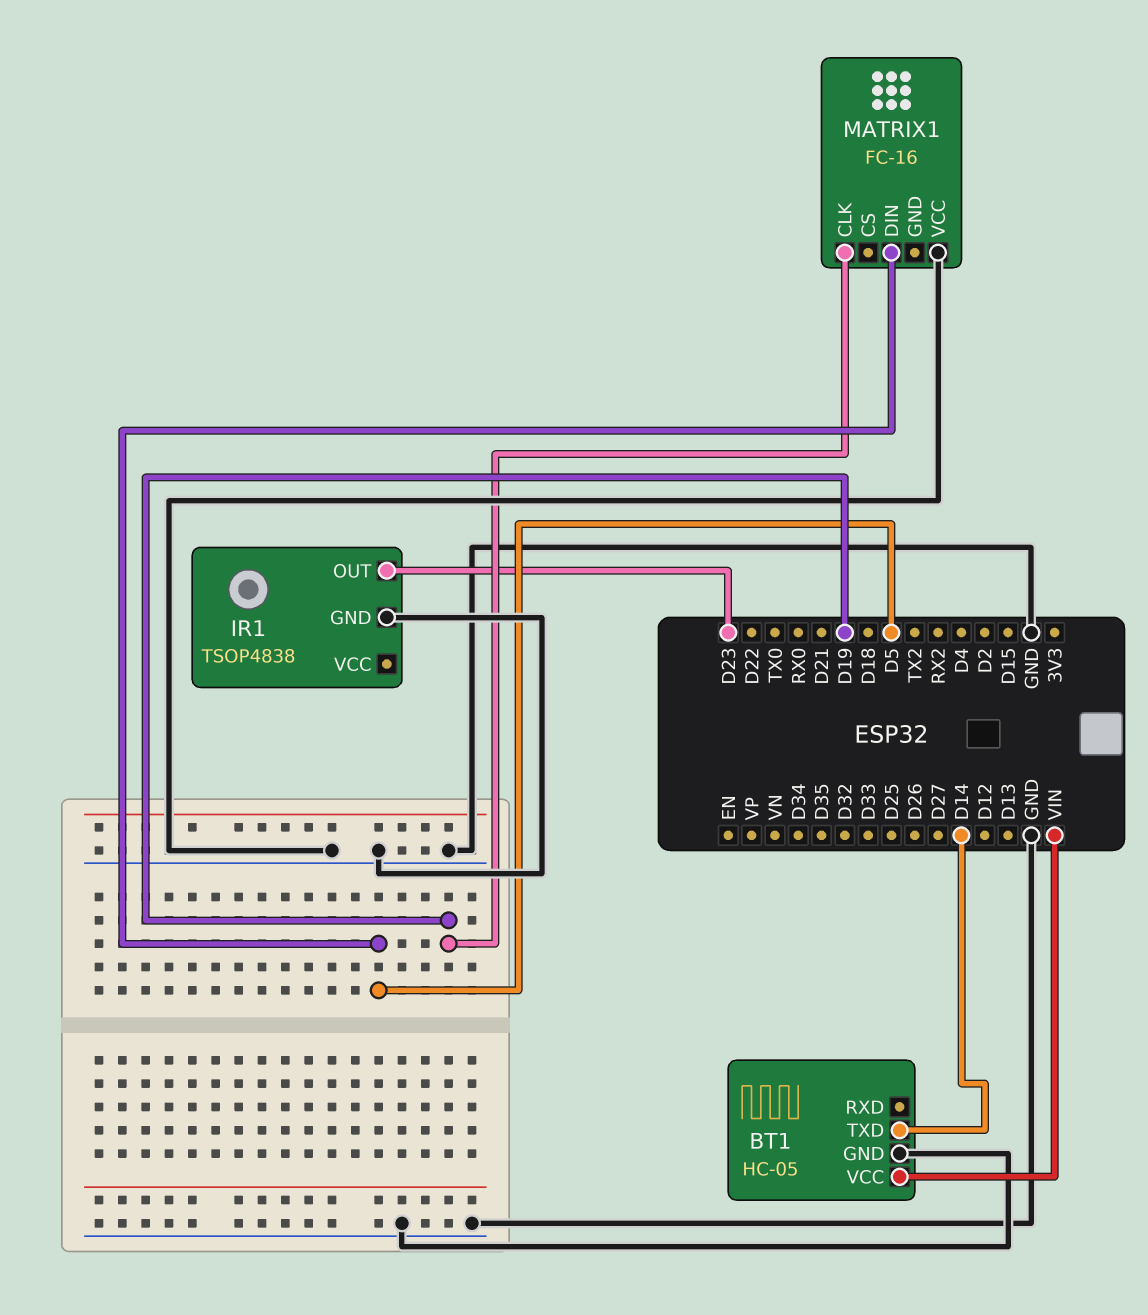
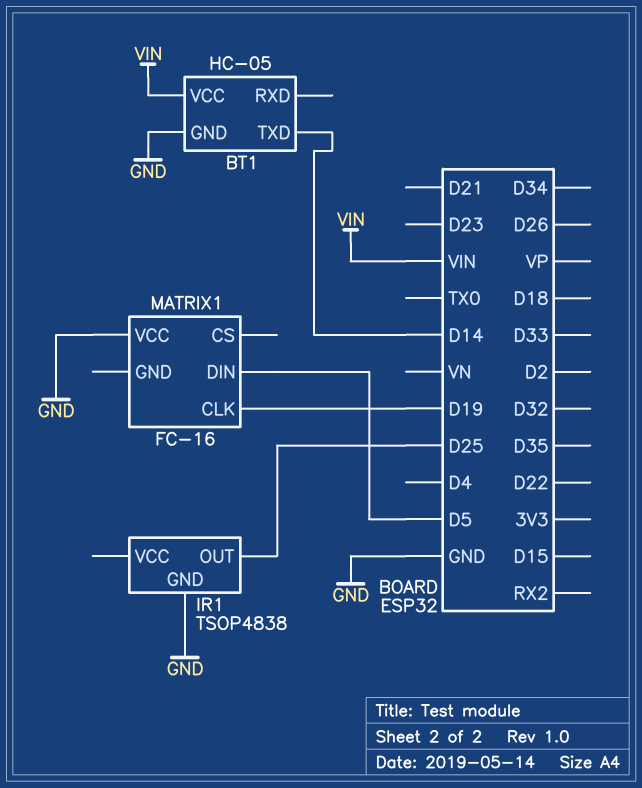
IR1 pin OUT: D23 -> D25

